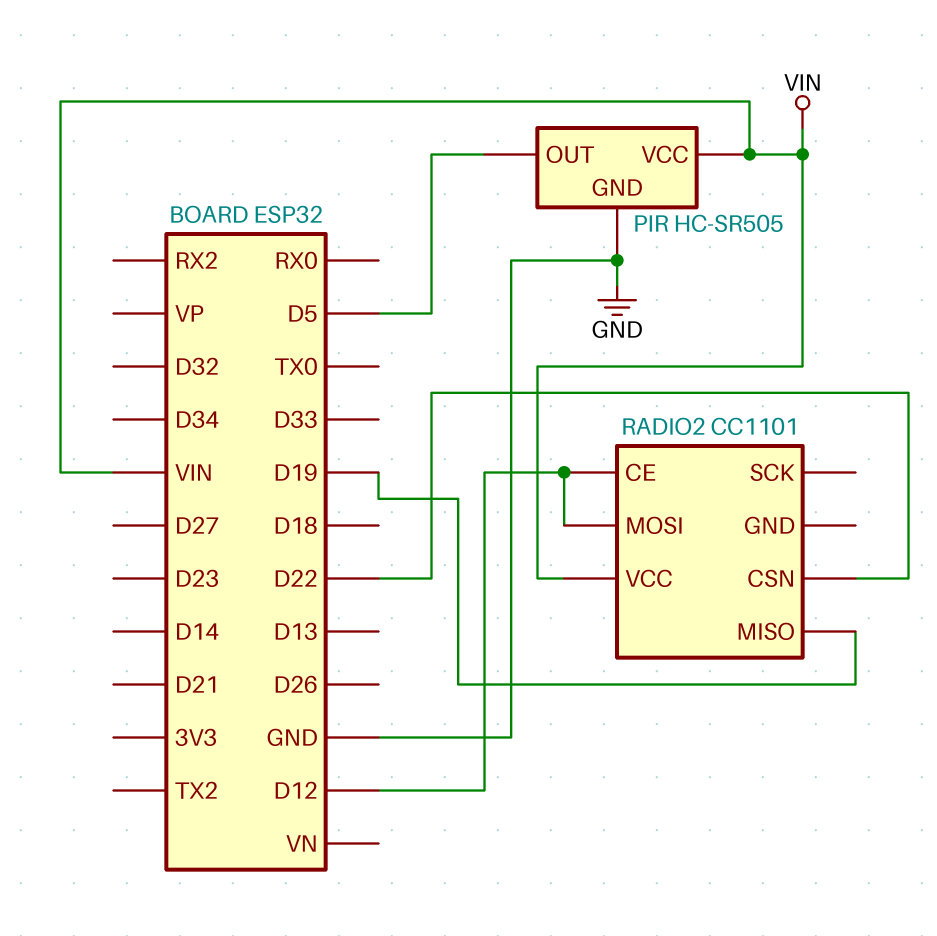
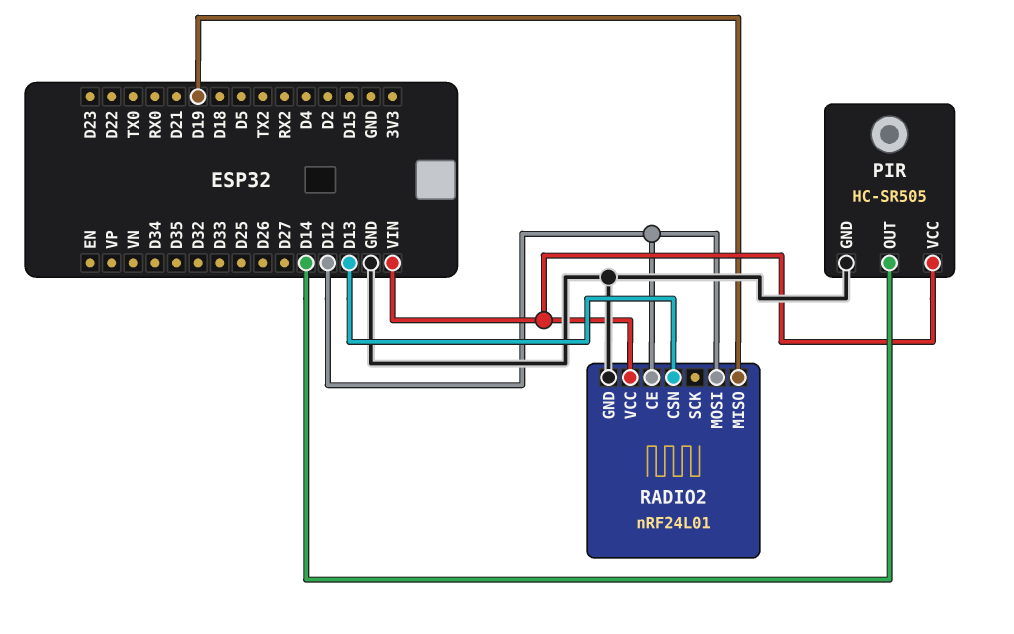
PIR pin OUT: D5 -> D14
RADIO2: CC1101 -> nRF24L01
RADIO2 pin CSN: D22 -> D13
RADIO2 pin GND: none -> GND

